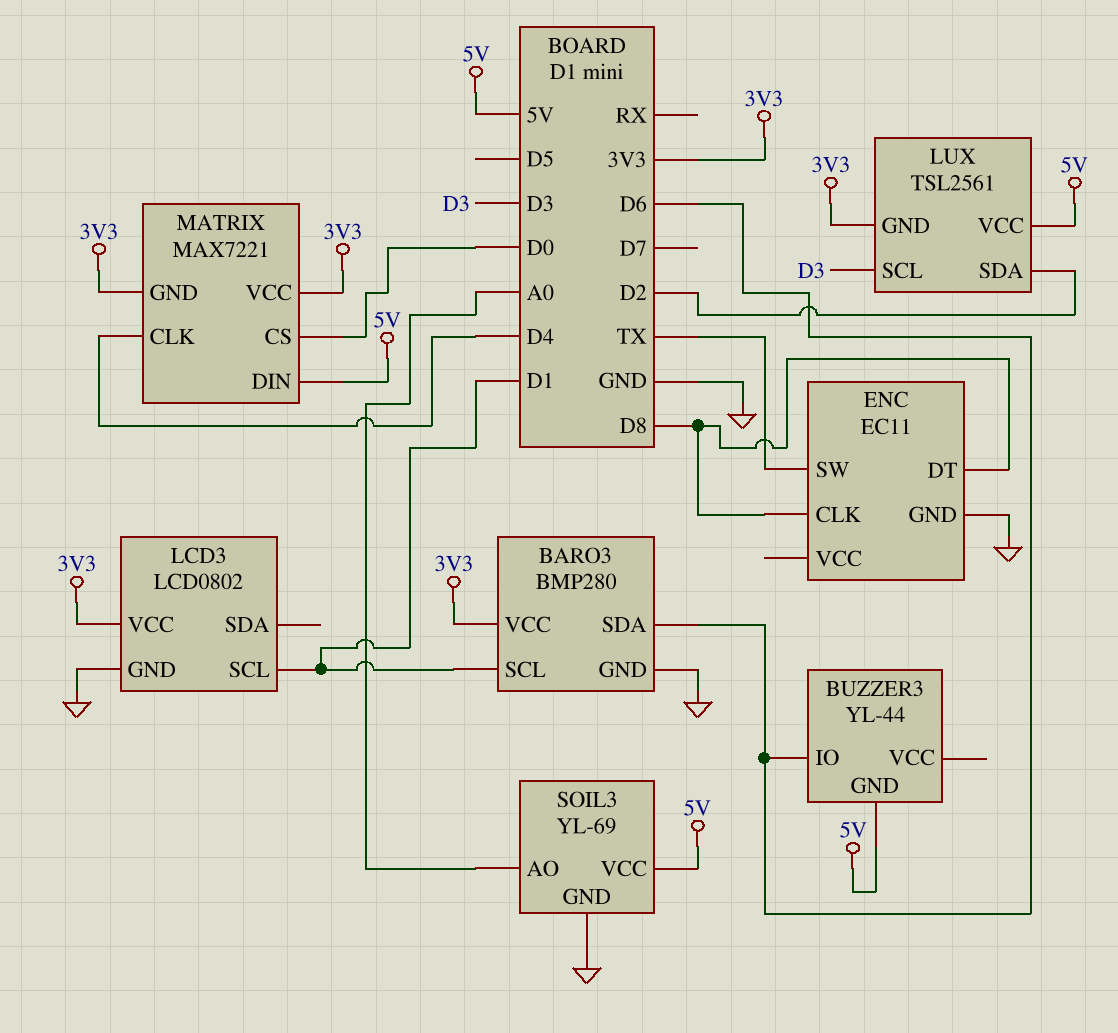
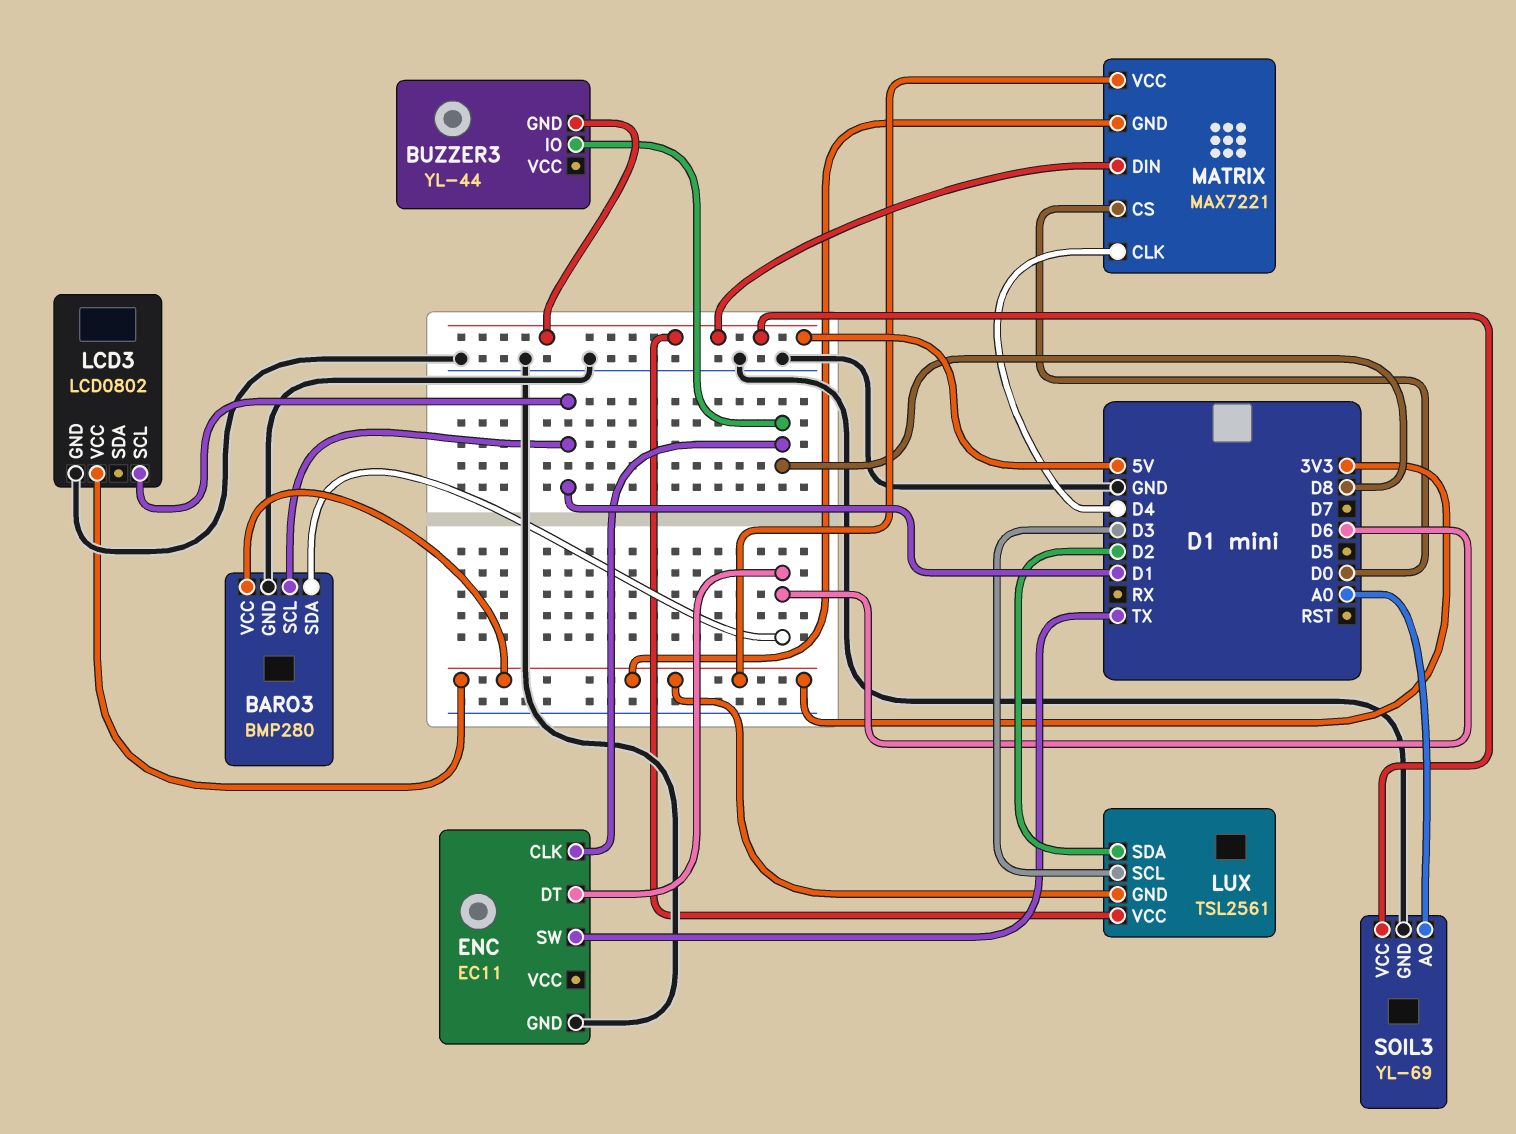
BUZZER3 pin IO: D6 -> D8
ENC pin DT: D8 -> D6

